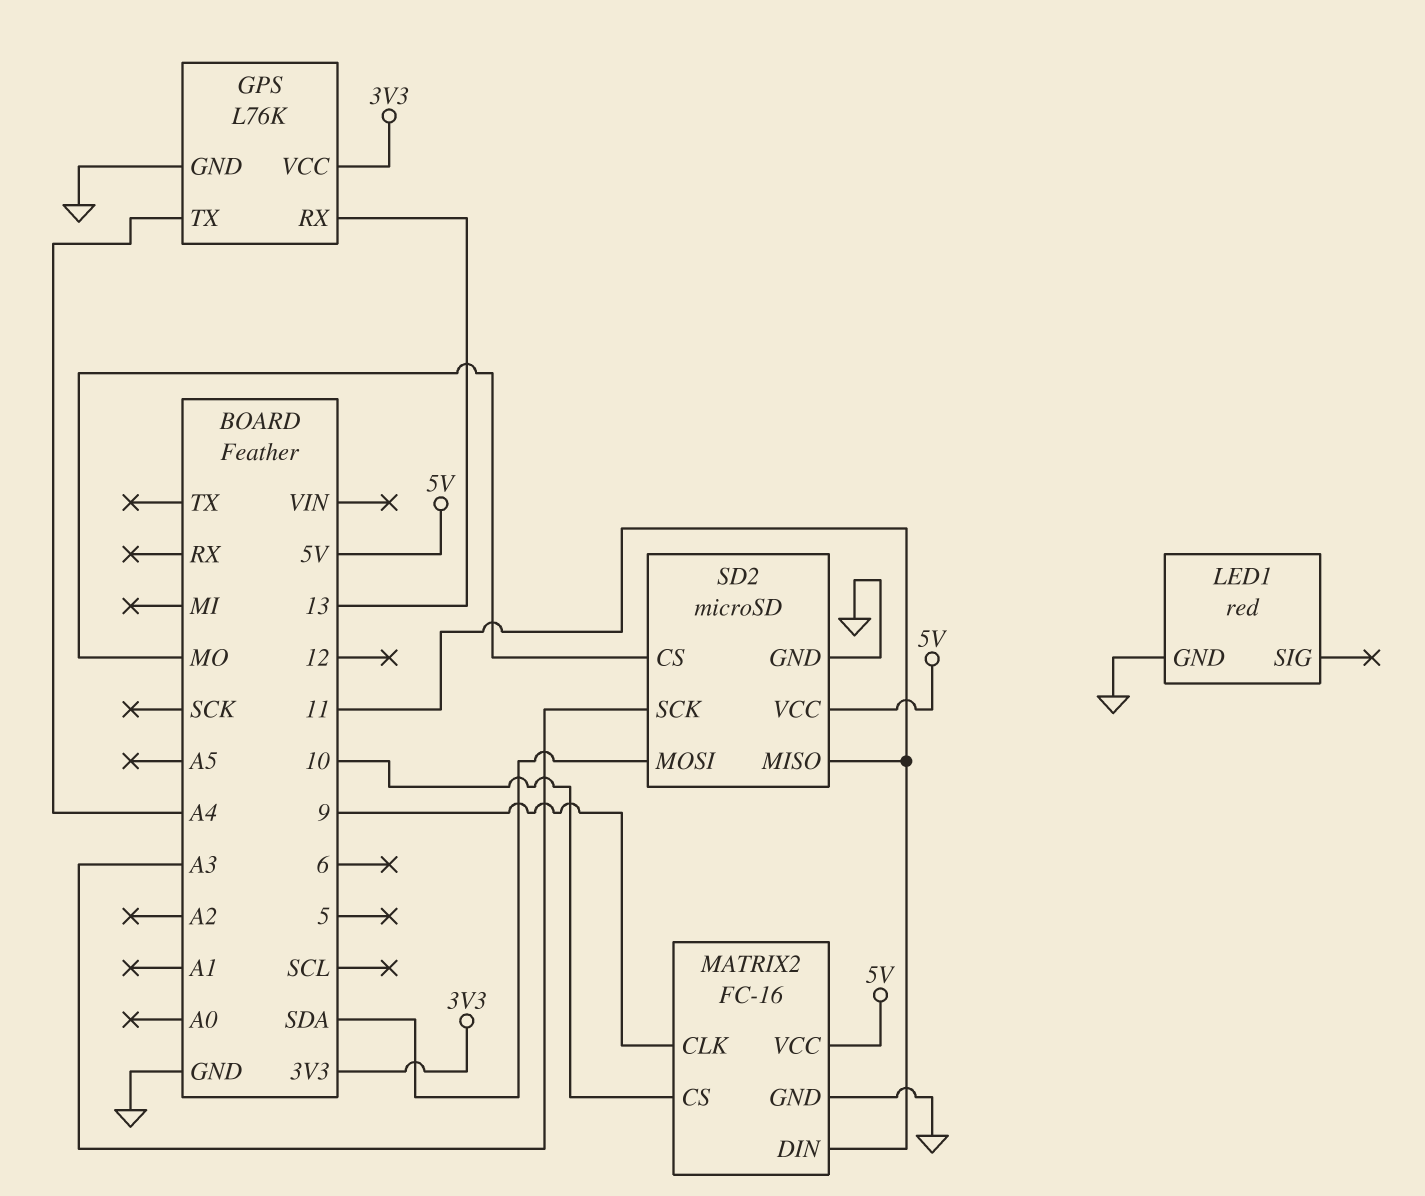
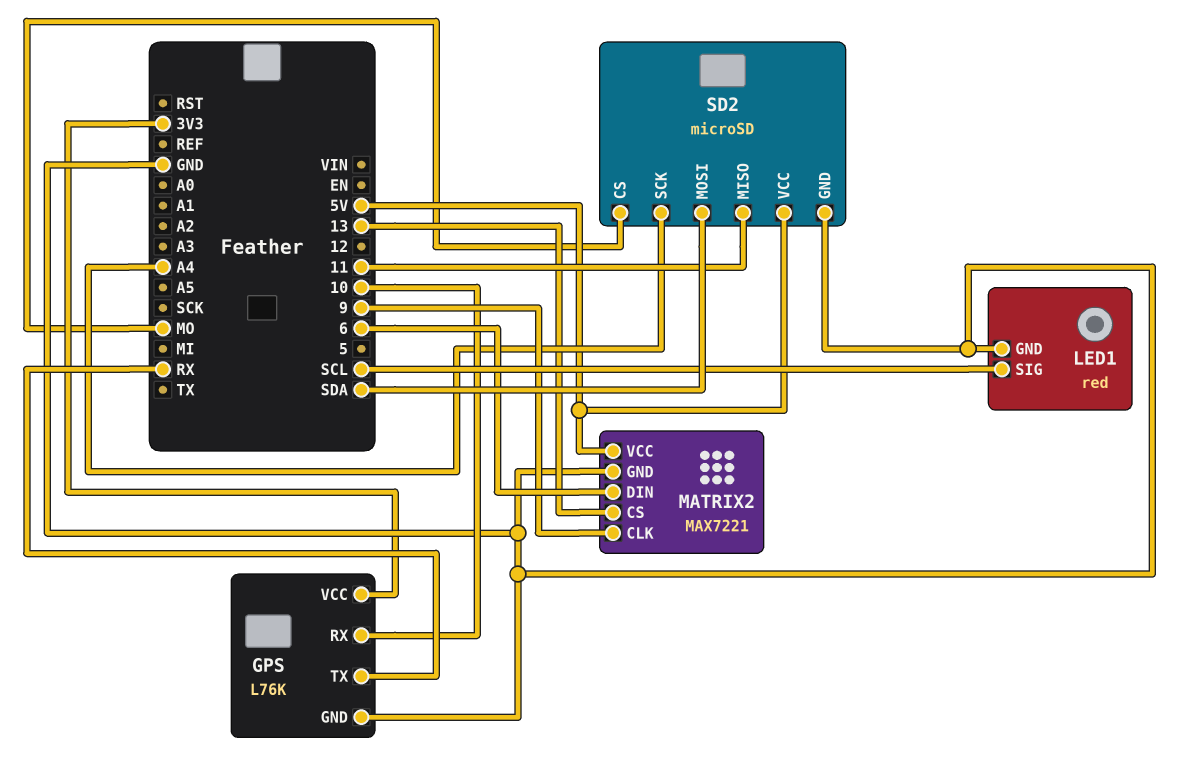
GPS pin RX: 13 -> 10
GPS pin TX: A4 -> RX
LED1 pin SIG: none -> SCL
MATRIX2: FC-16 -> MAX7221
MATRIX2 pin CS: 10 -> 13
MATRIX2 pin DIN: 11 -> 6
SD2 pin SCK: A3 -> A4

